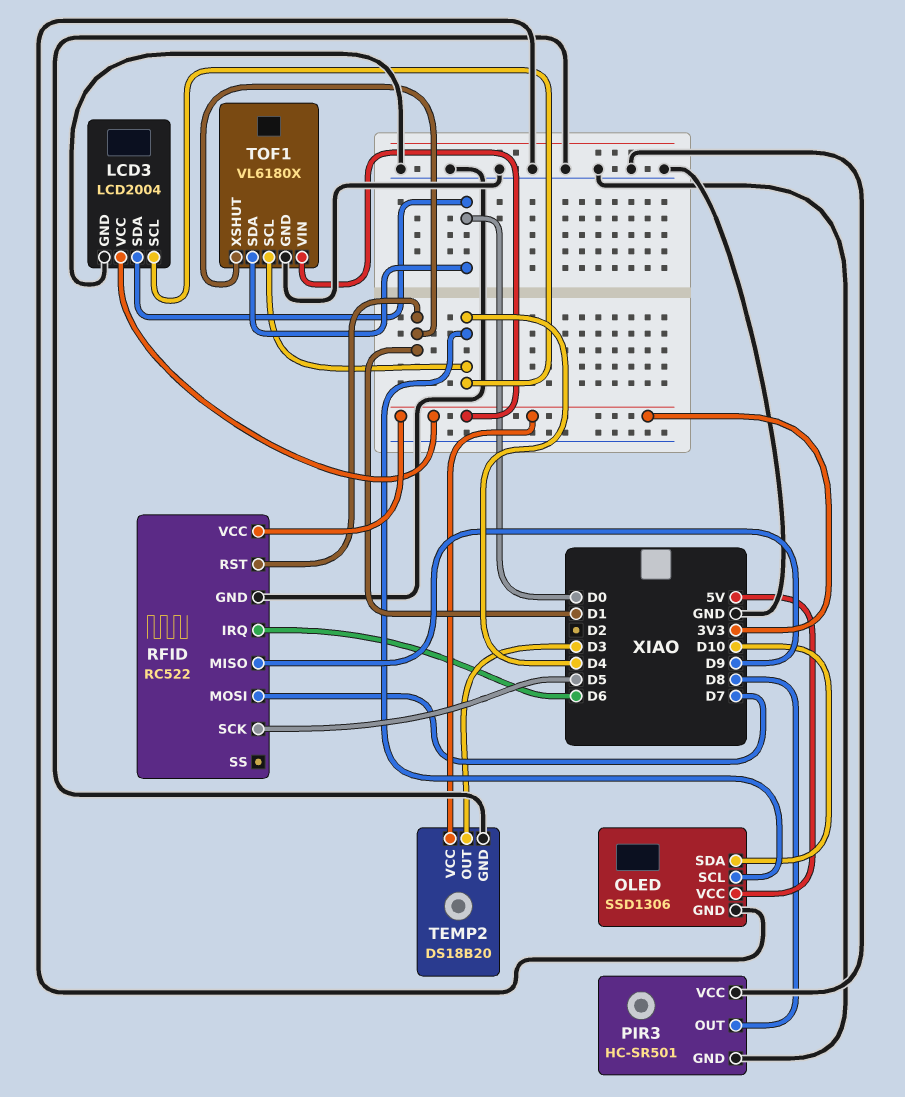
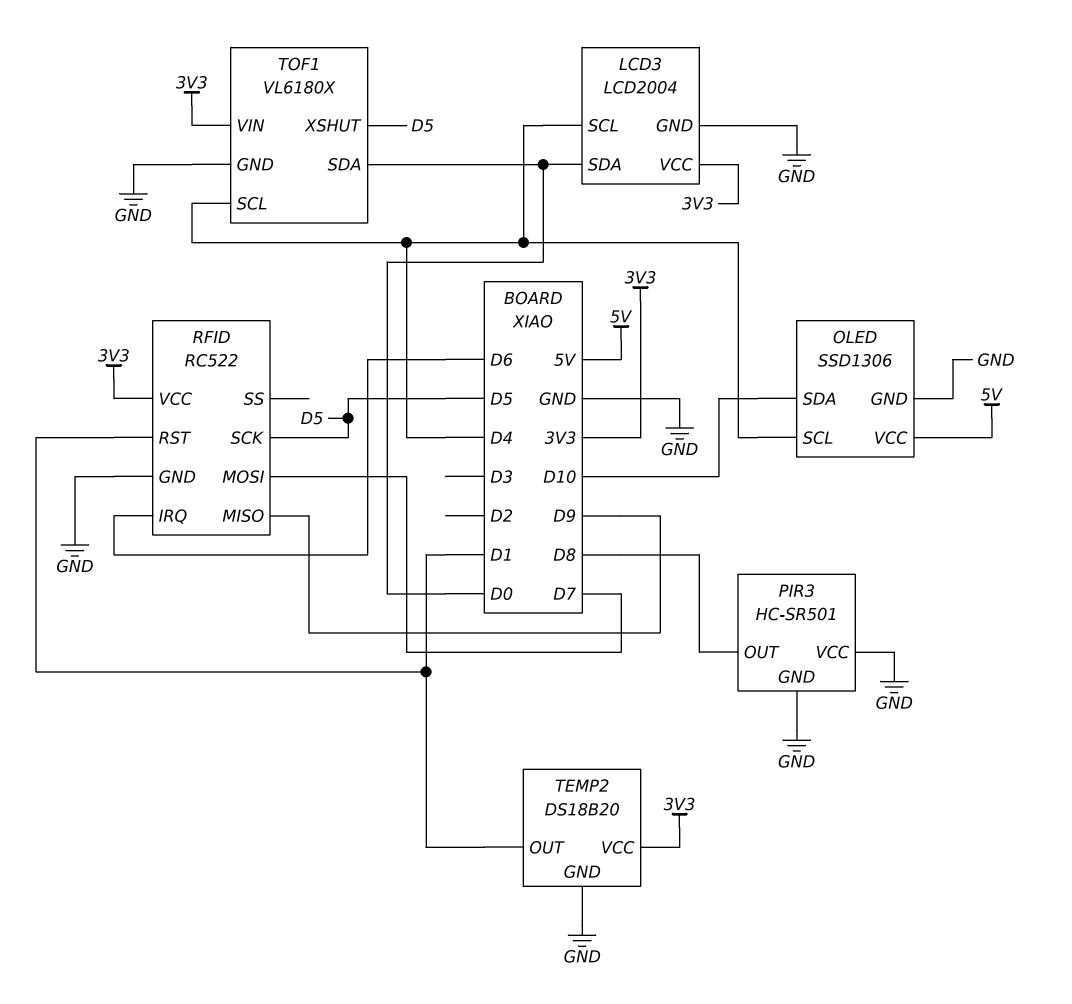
TEMP2 pin OUT: D3 -> D1
TOF1 pin XSHUT: D1 -> D5

